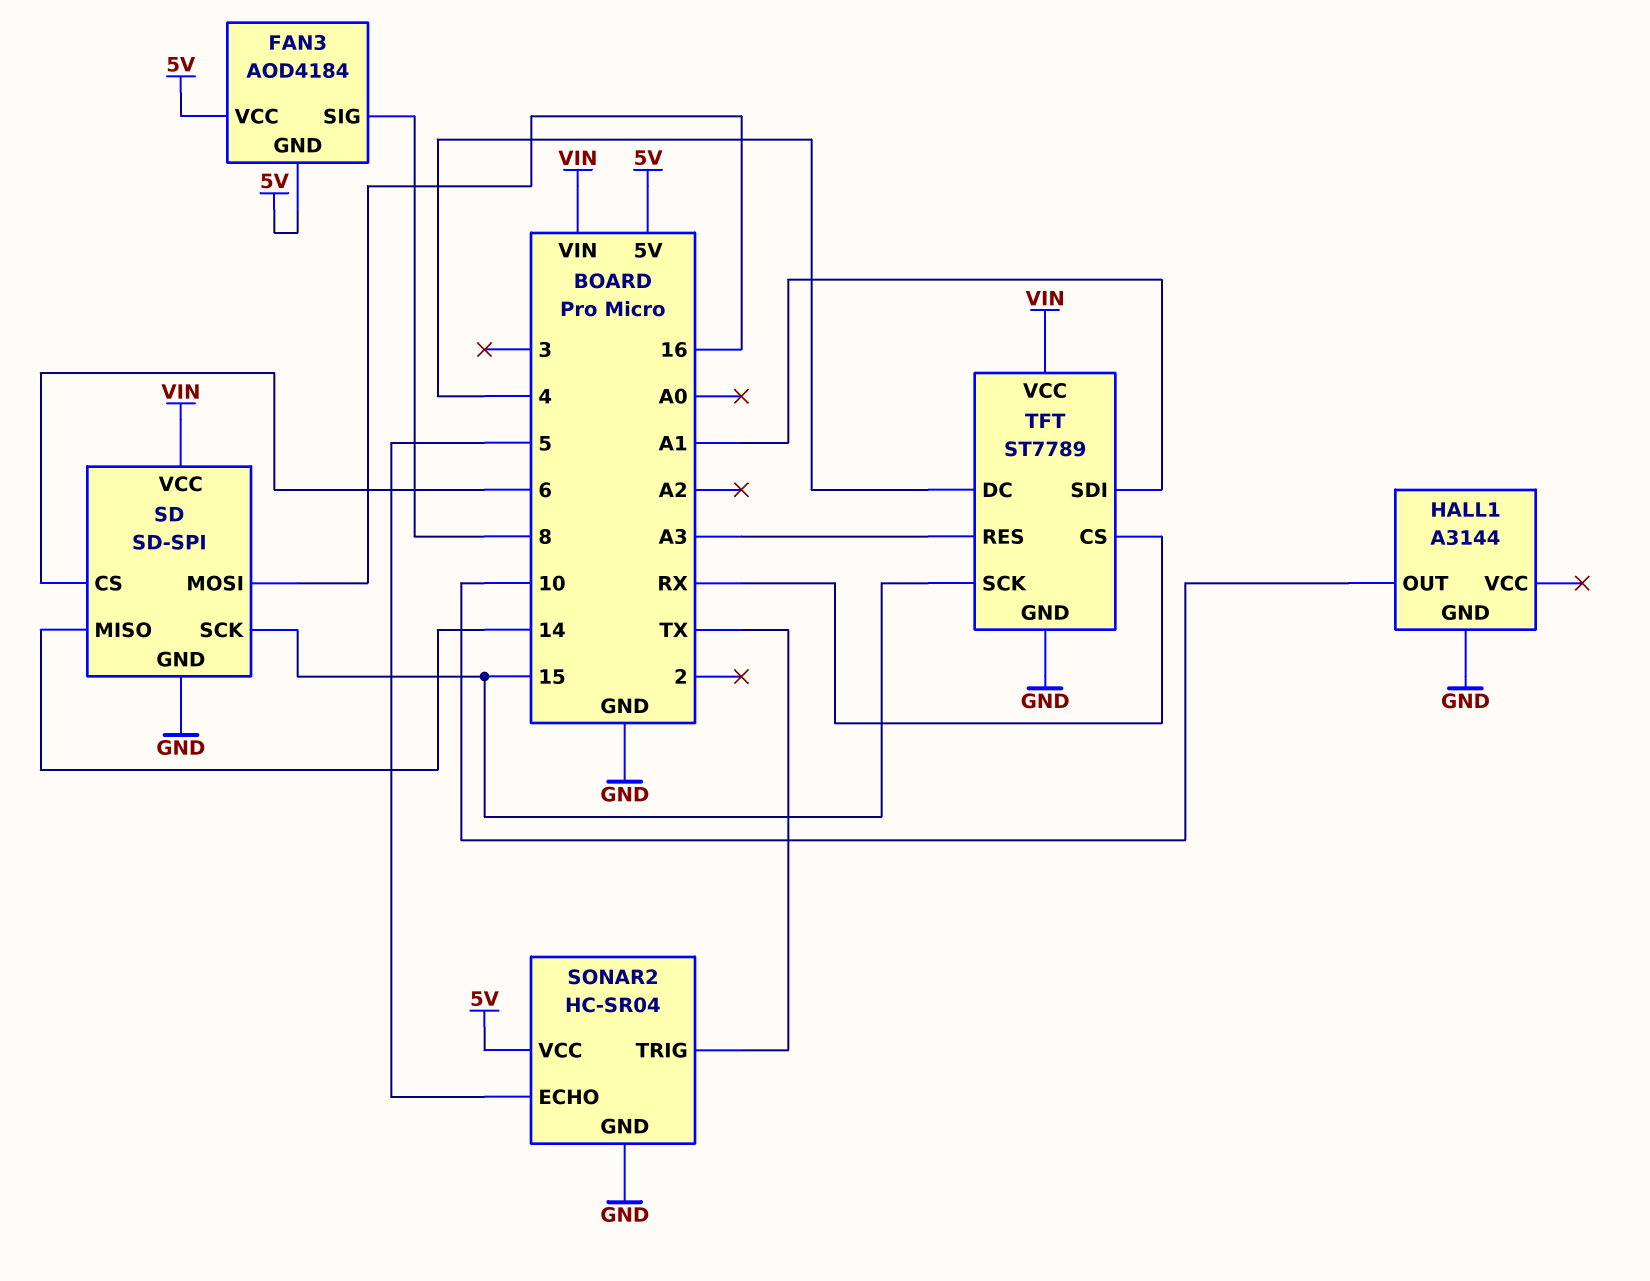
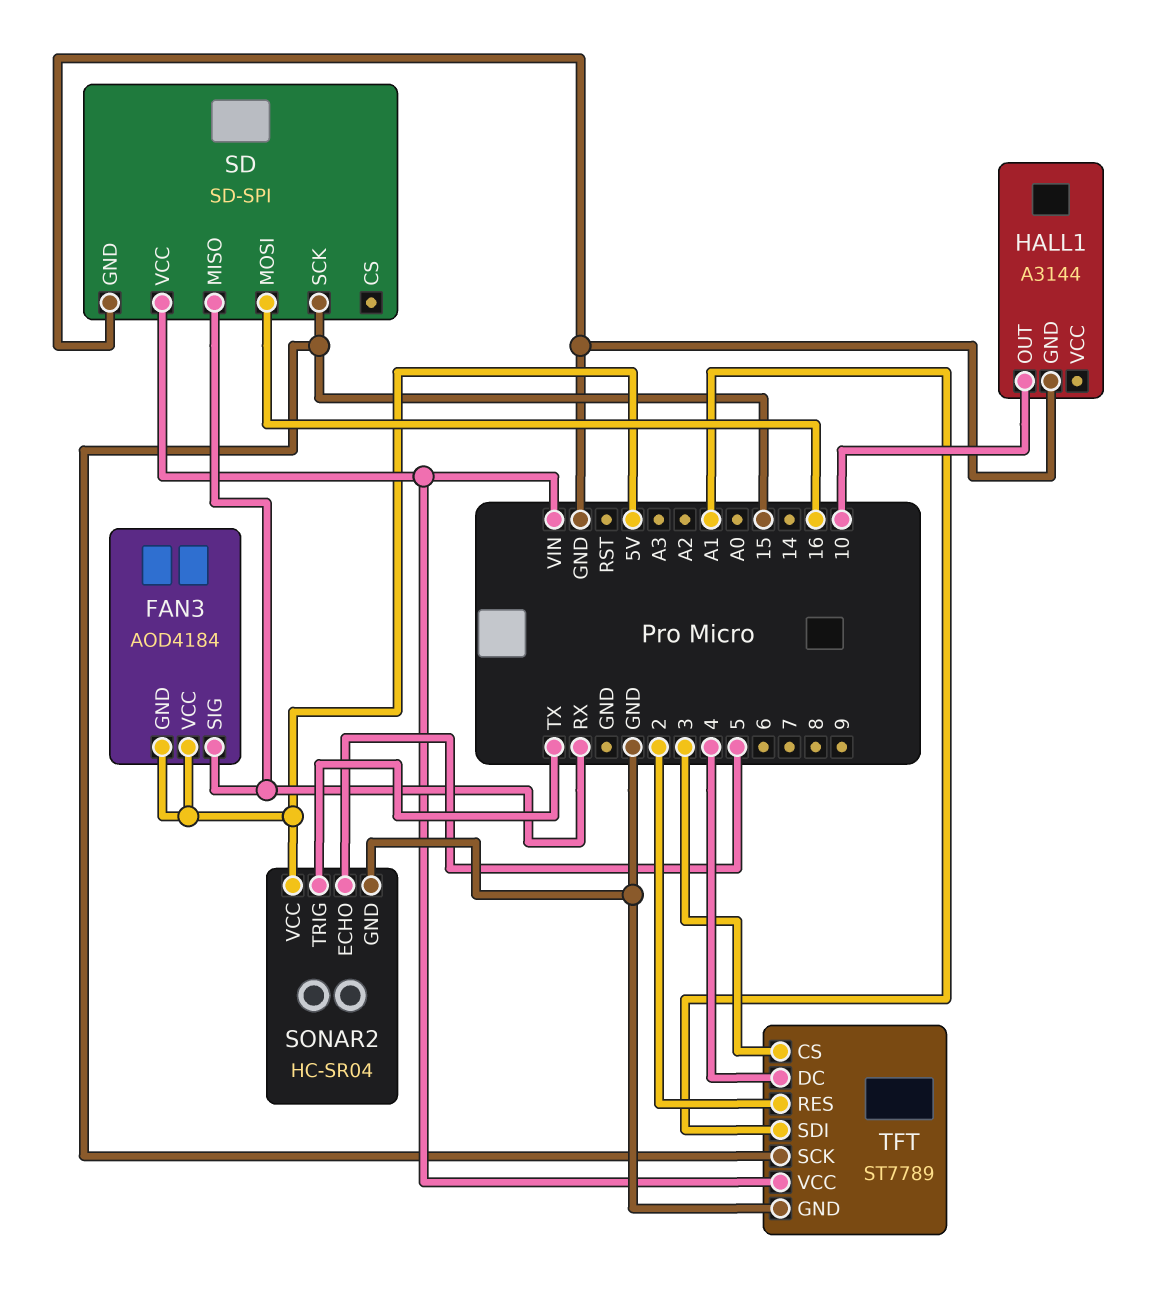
FAN3 pin SIG: 8 -> RX
SD pin CS: 6 -> none
SD pin MISO: 14 -> RX
TFT pin CS: RX -> 3
TFT pin RES: A3 -> 2

